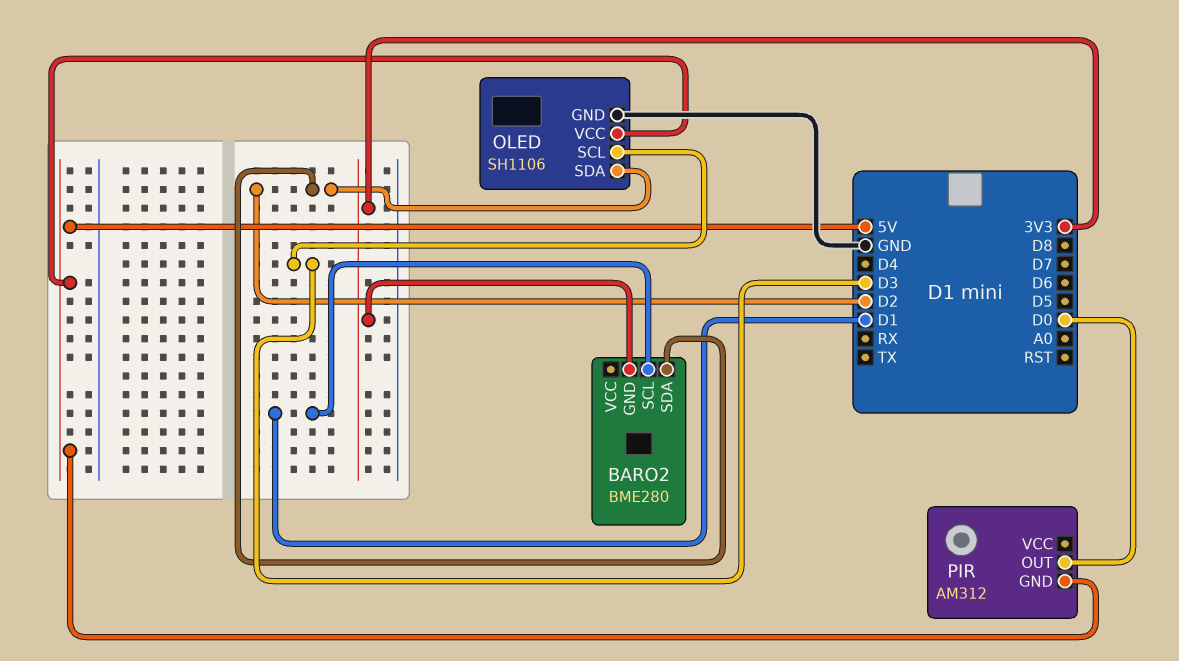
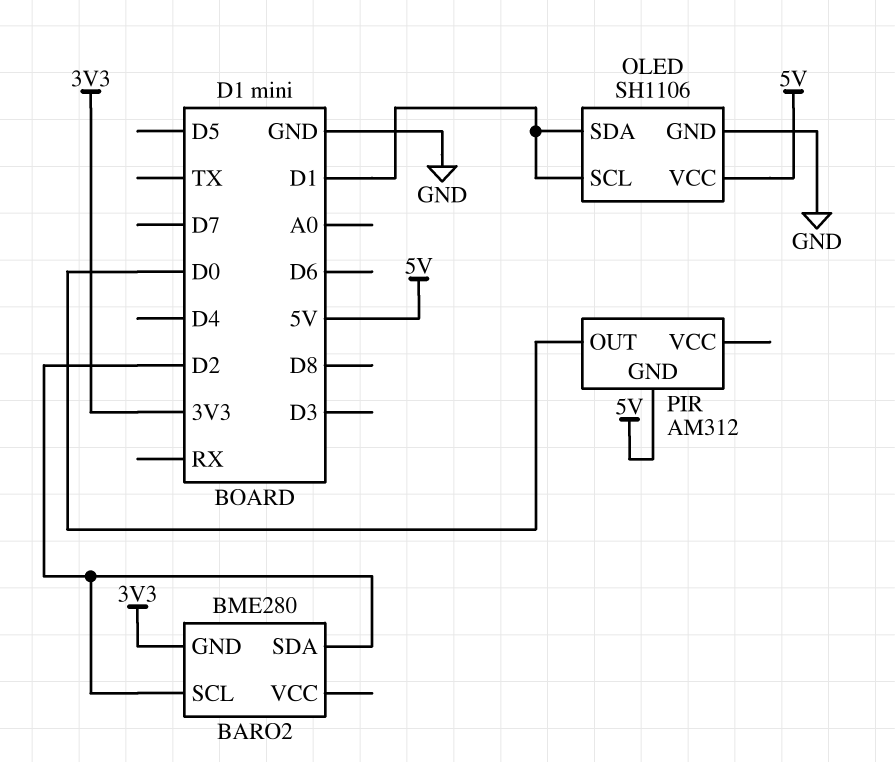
BARO2 pin SCL: D1 -> D2
OLED pin SCL: D3 -> D1
OLED pin SDA: D2 -> D1

